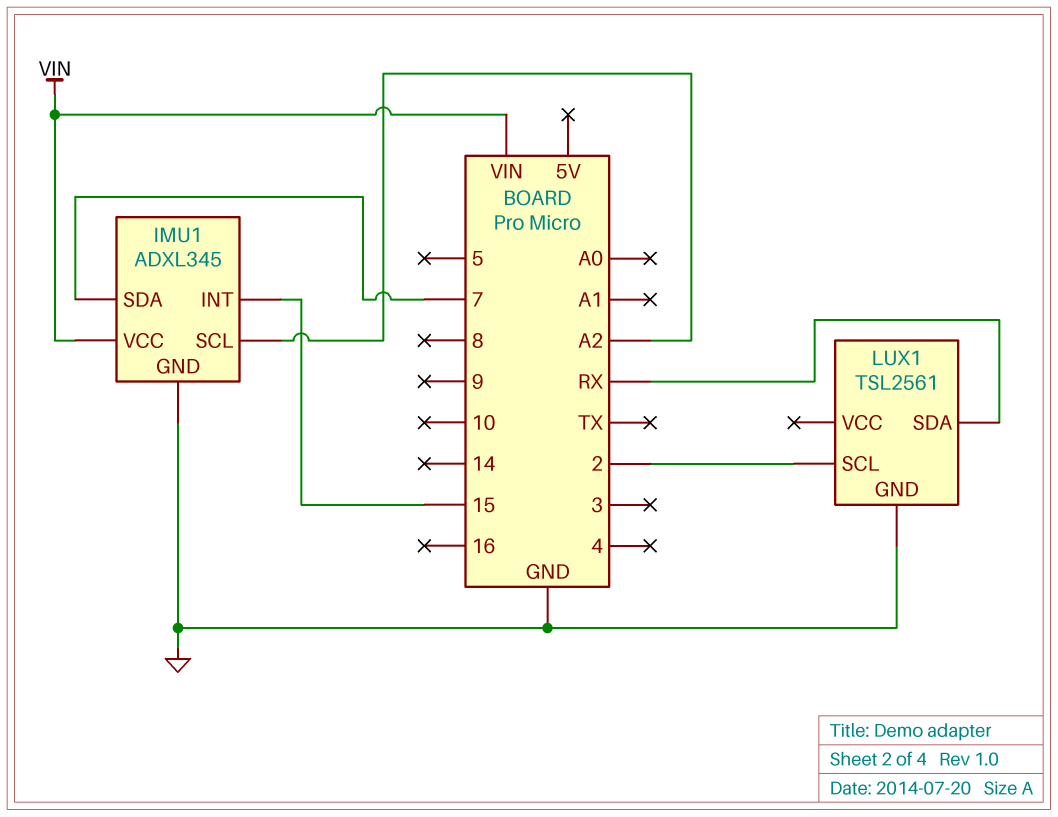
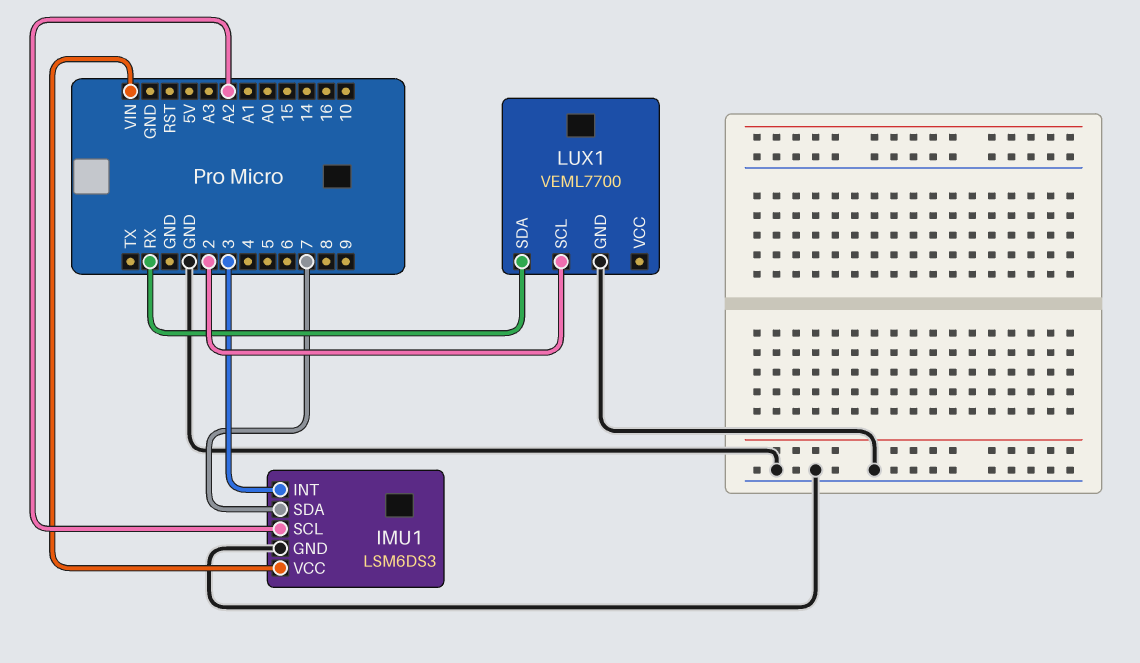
IMU1: ADXL345 -> LSM6DS3
IMU1 pin INT: 15 -> 3
LUX1: TSL2561 -> VEML7700

